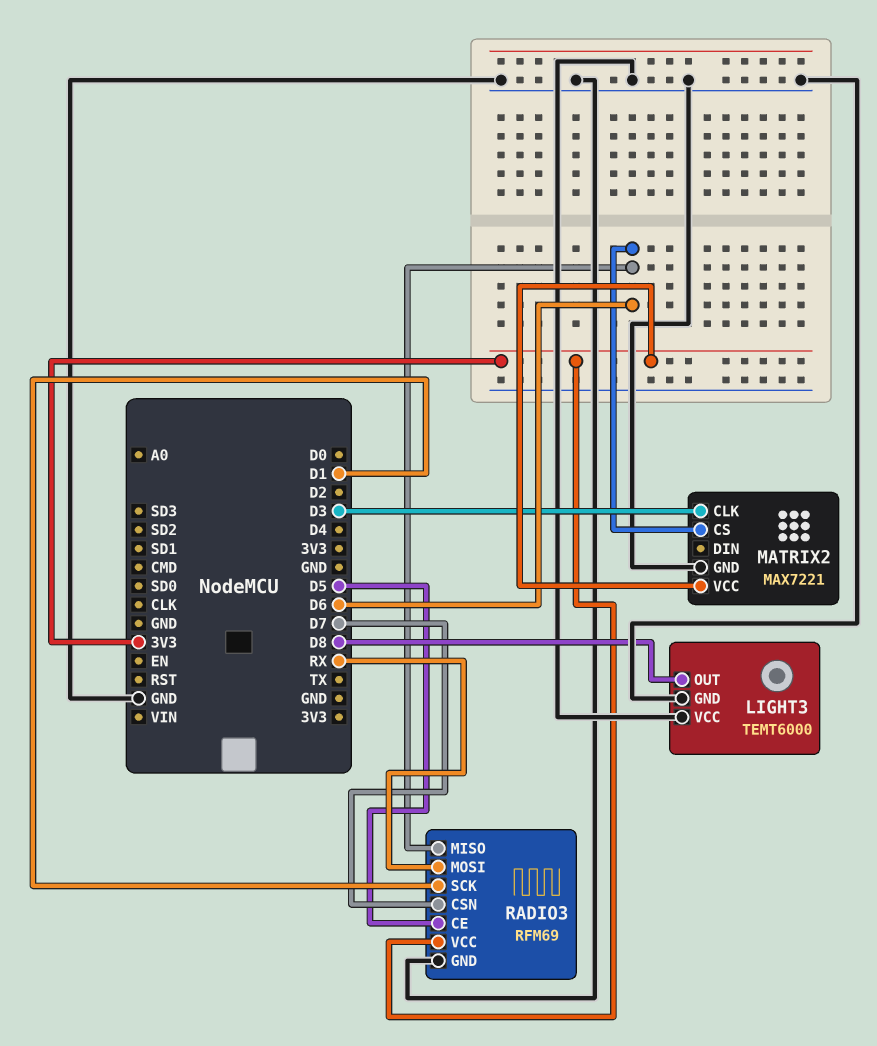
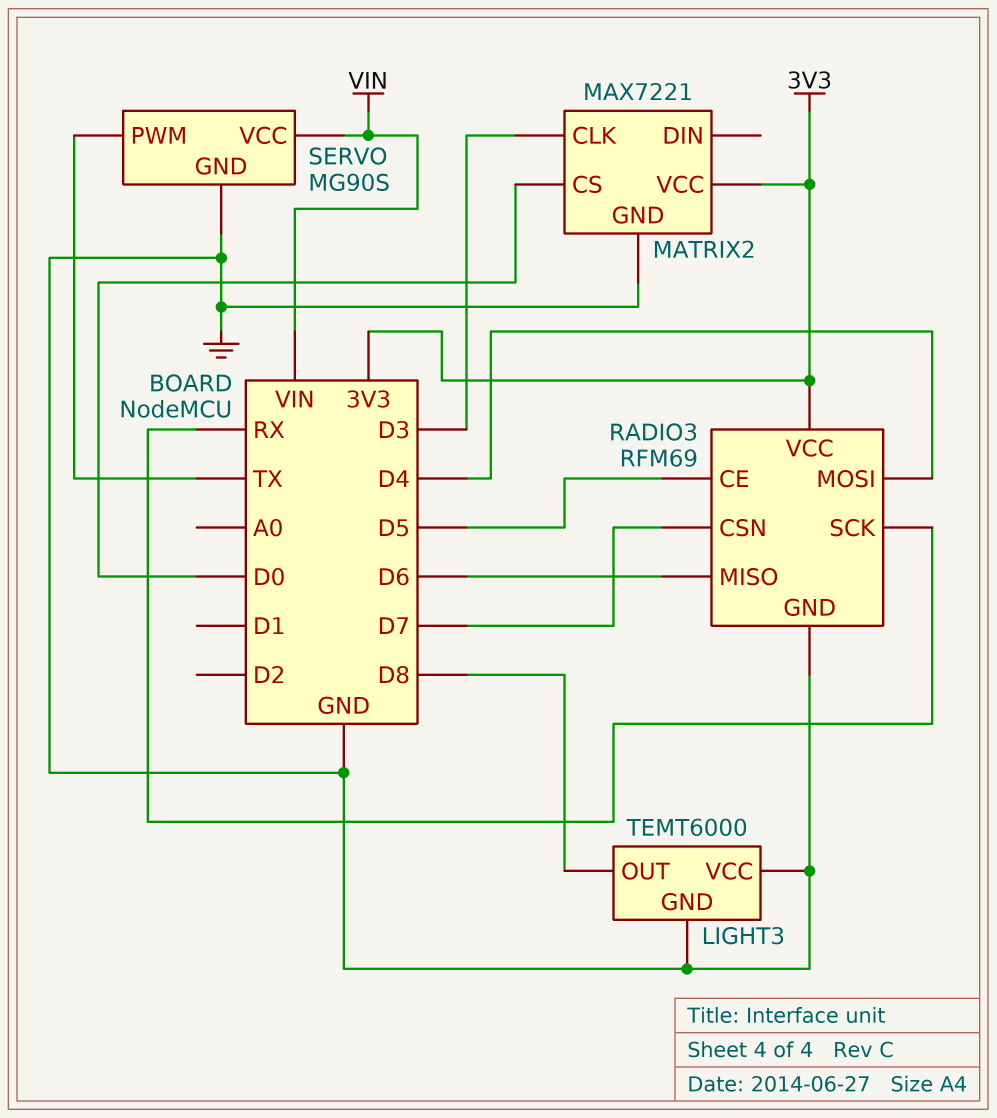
MATRIX2 pin CS: D6 -> D0
RADIO3 pin MOSI: RX -> D4
RADIO3 pin SCK: D1 -> RX
SERVO: none -> MG90S
SERVO pin GND: none -> GND
SERVO pin PWM: none -> TX
SERVO pin VCC: none -> VIN

